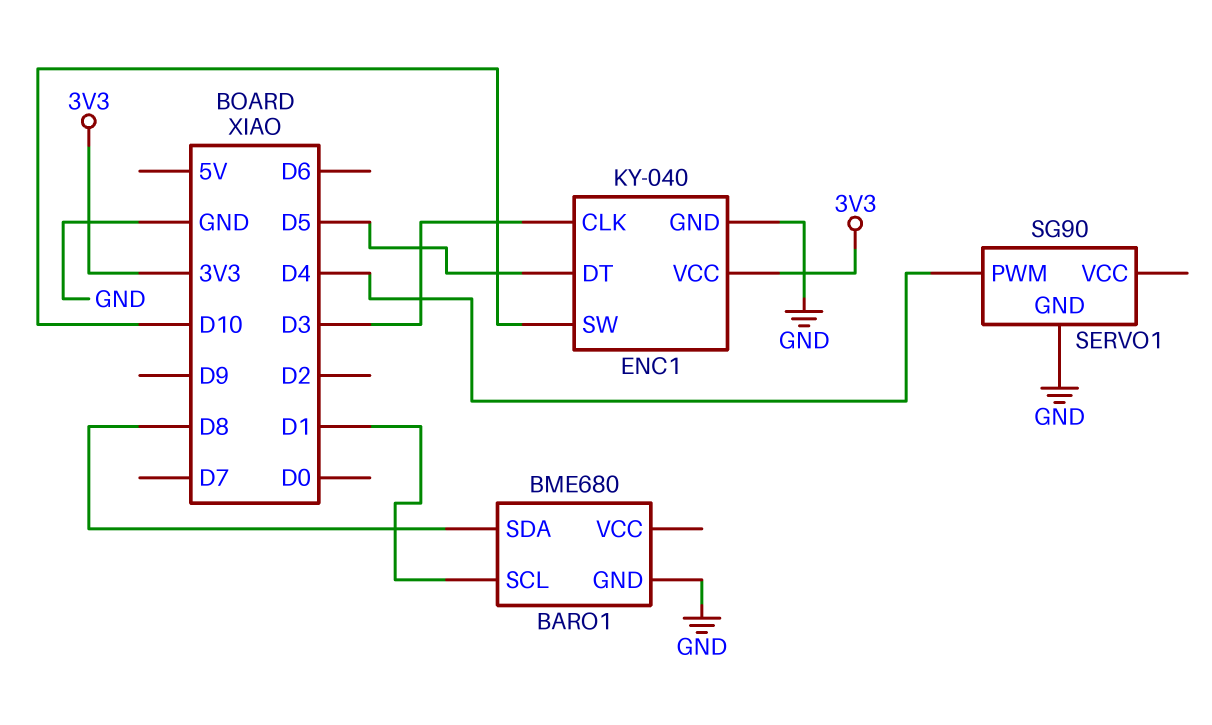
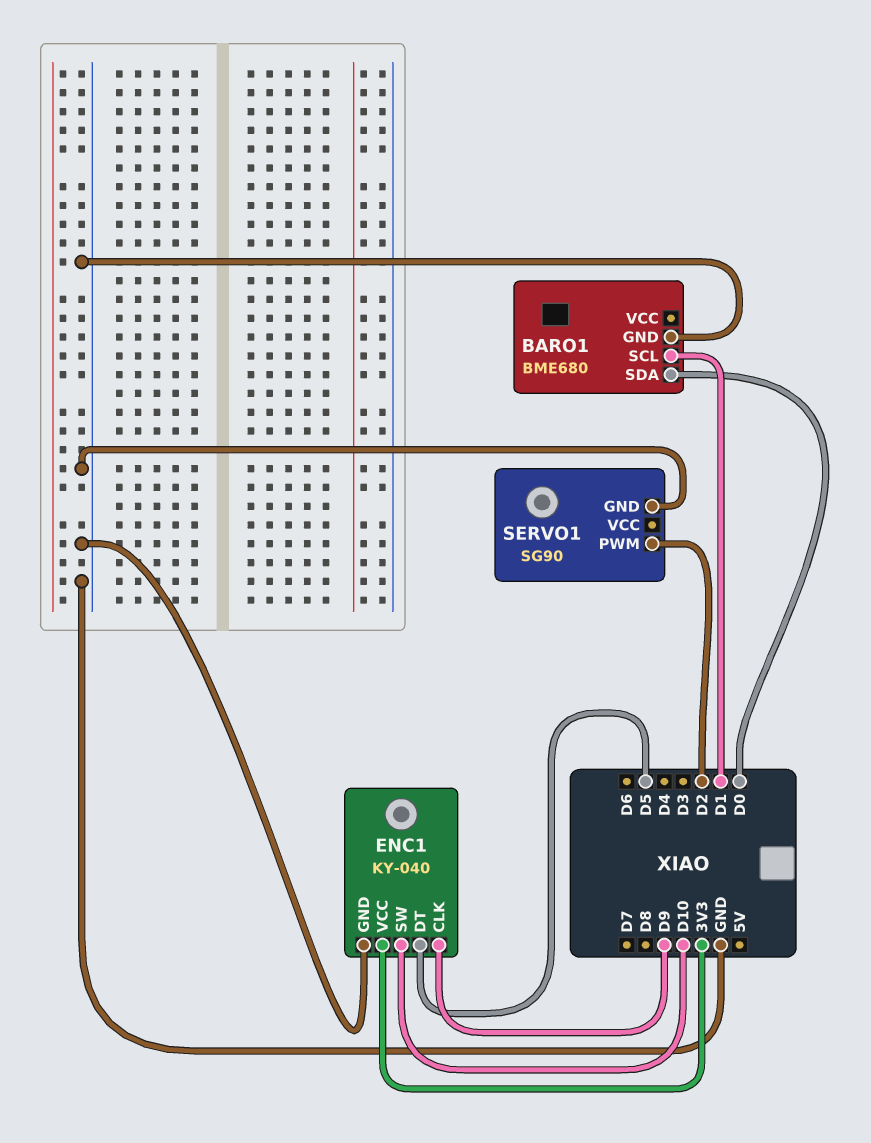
BARO1 pin SDA: D8 -> D0
ENC1 pin CLK: D3 -> D9
SERVO1 pin PWM: D4 -> D2

